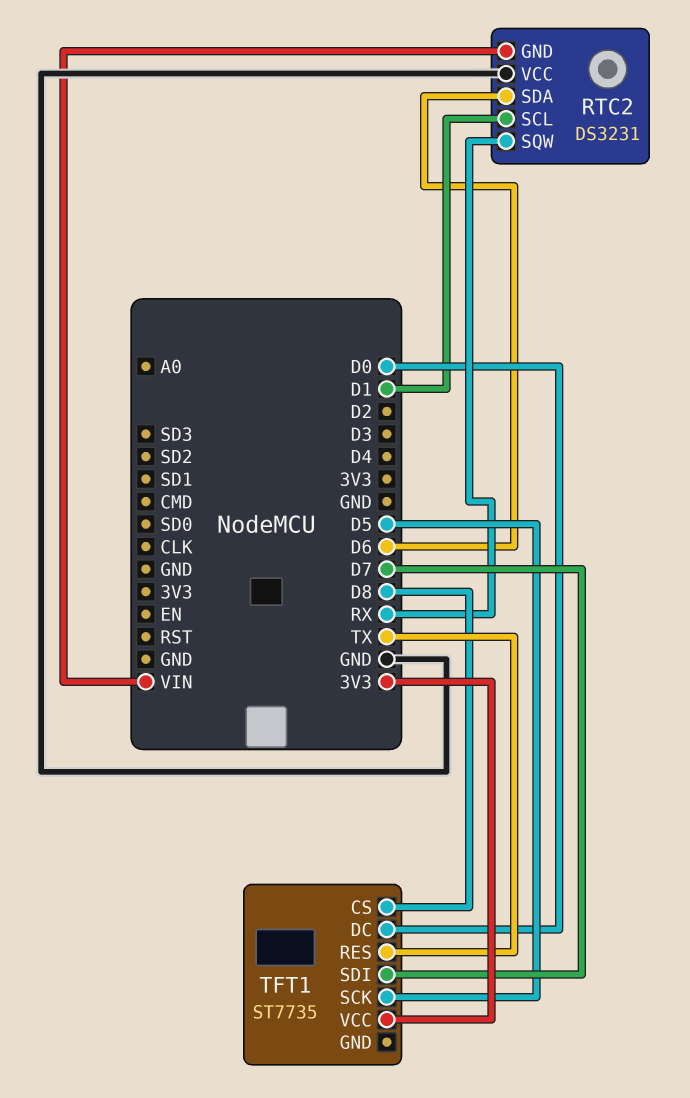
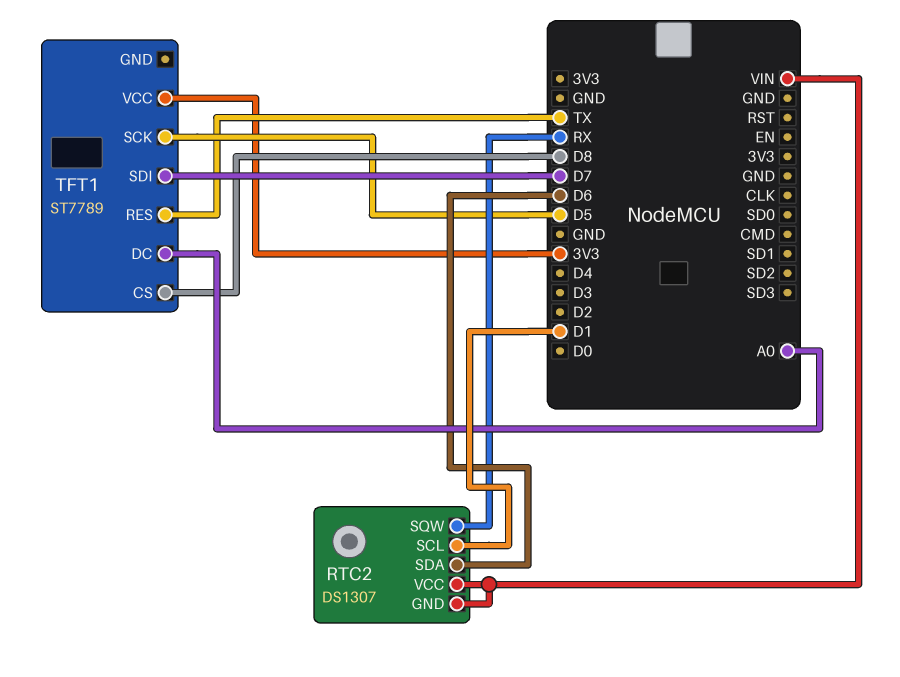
RTC2: DS3231 -> DS1307
RTC2 pin VCC: GND -> VIN
TFT1: ST7735 -> ST7789
TFT1 pin DC: D0 -> A0

